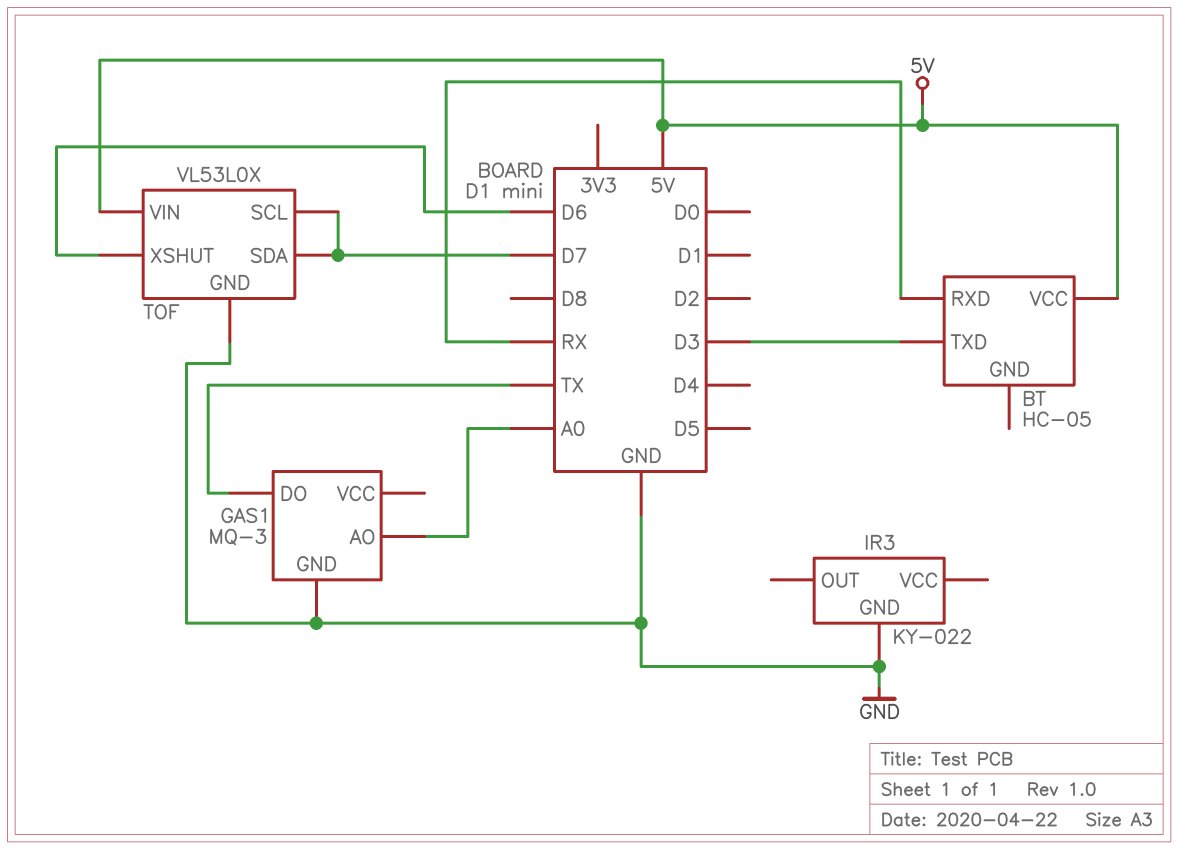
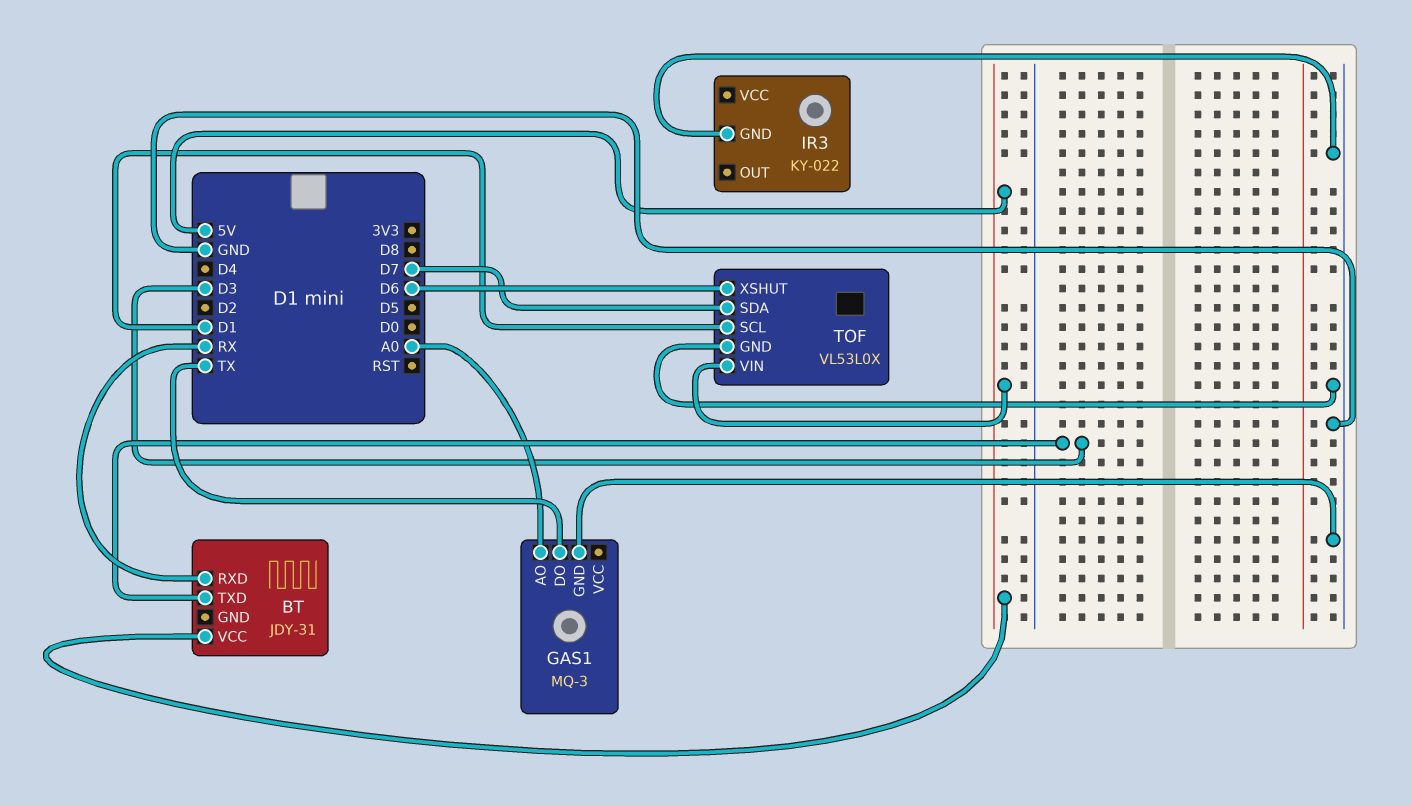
BT: HC-05 -> JDY-31
TOF pin SCL: D7 -> D1

